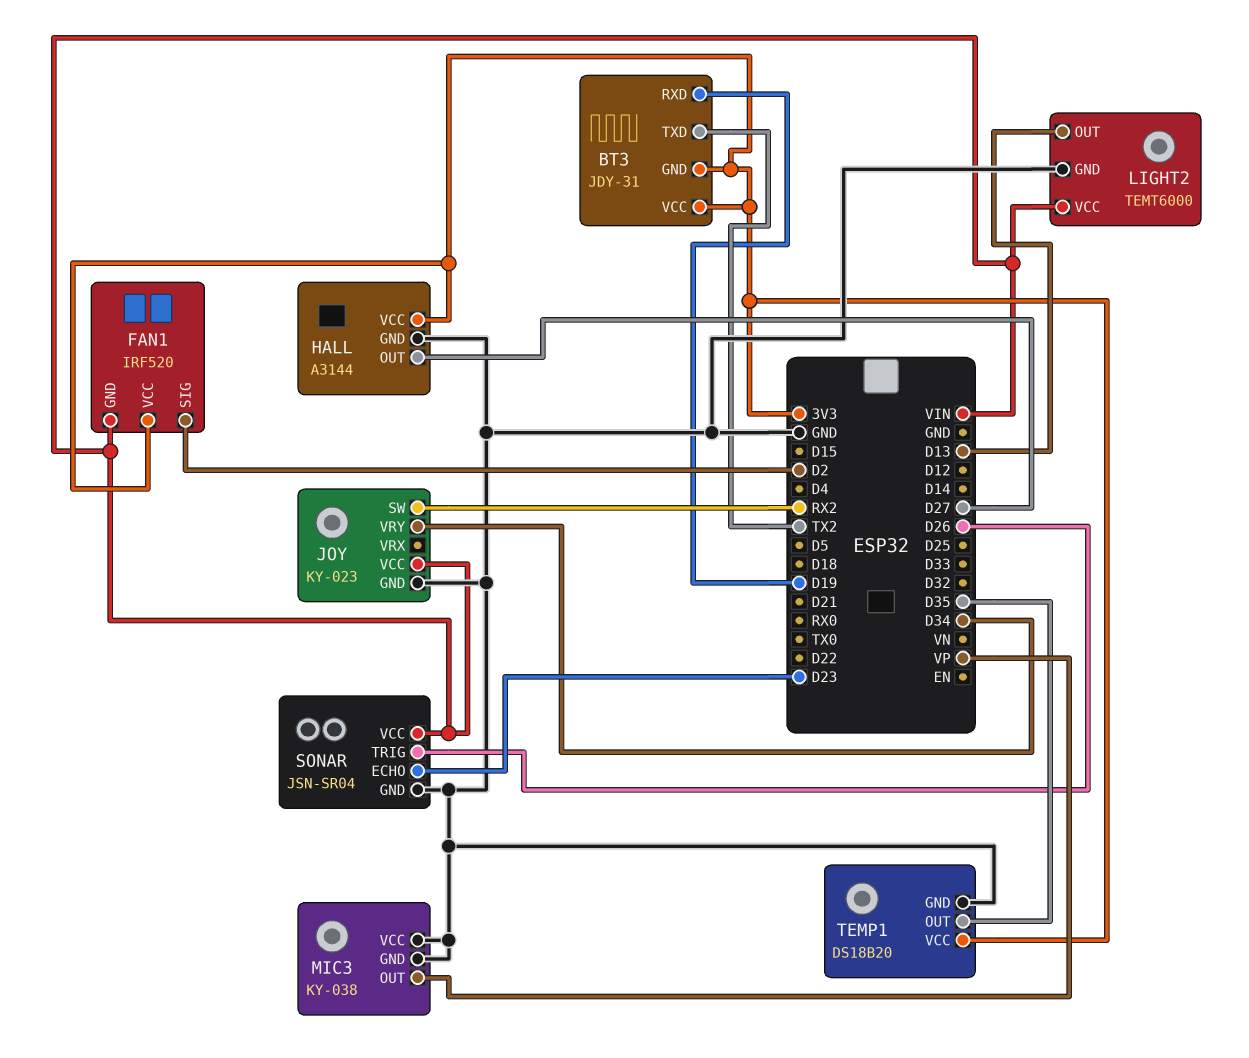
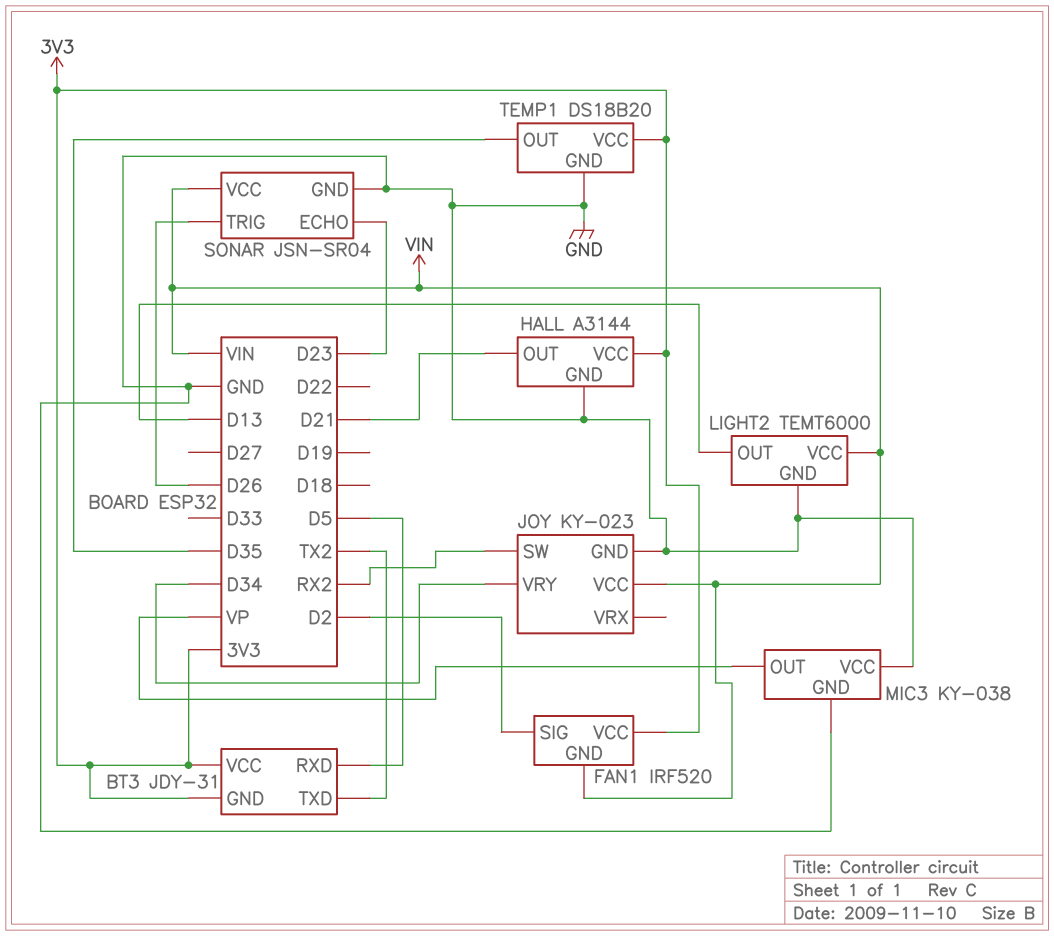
BT3 pin RXD: D19 -> D5
HALL pin OUT: D27 -> D21

